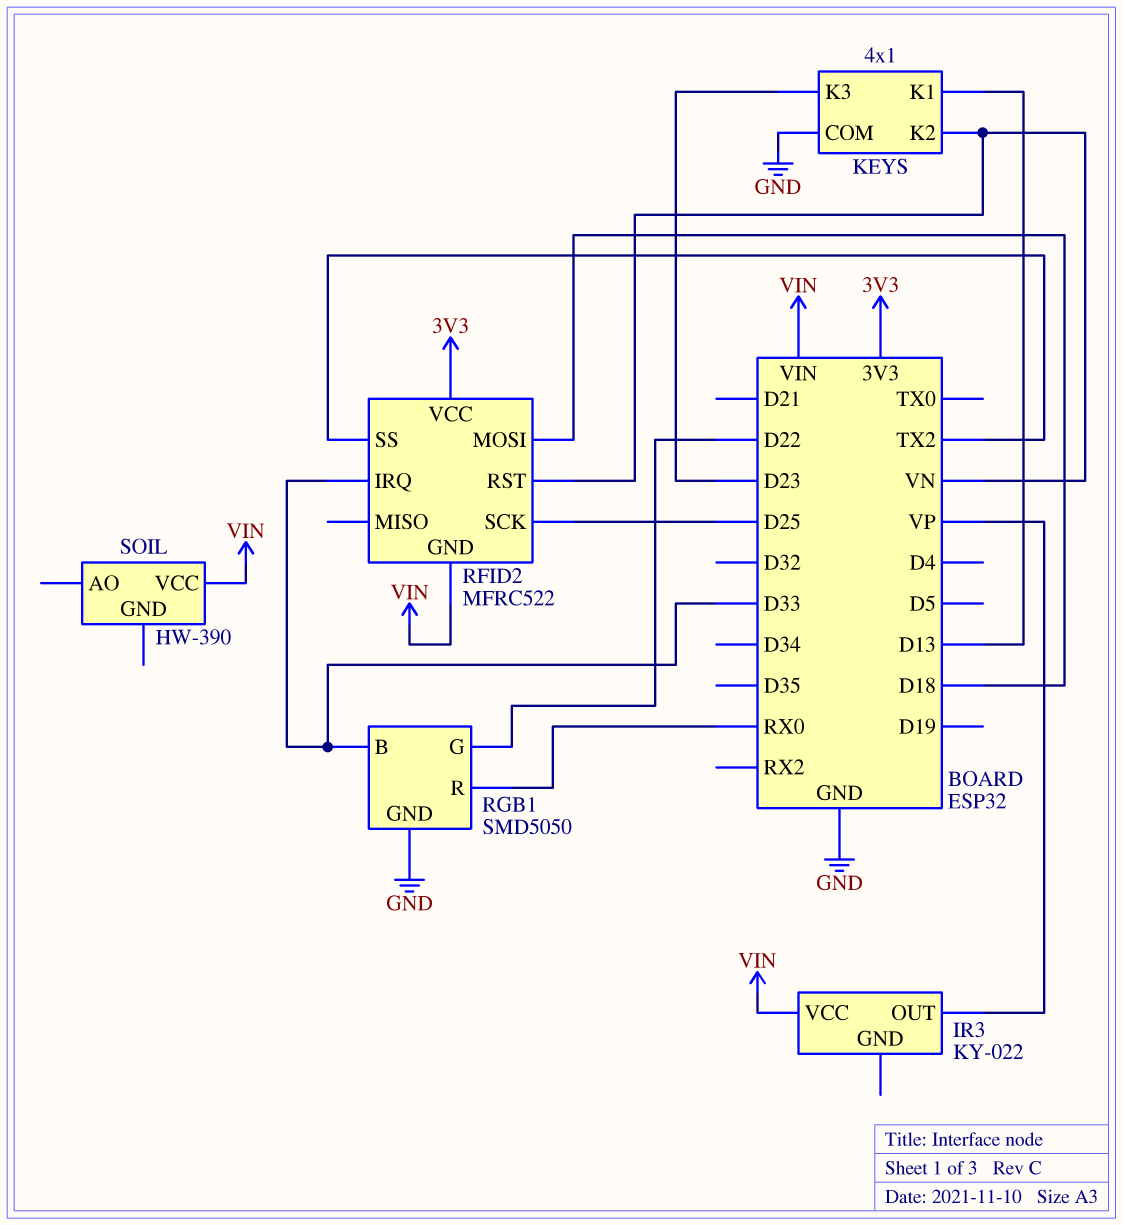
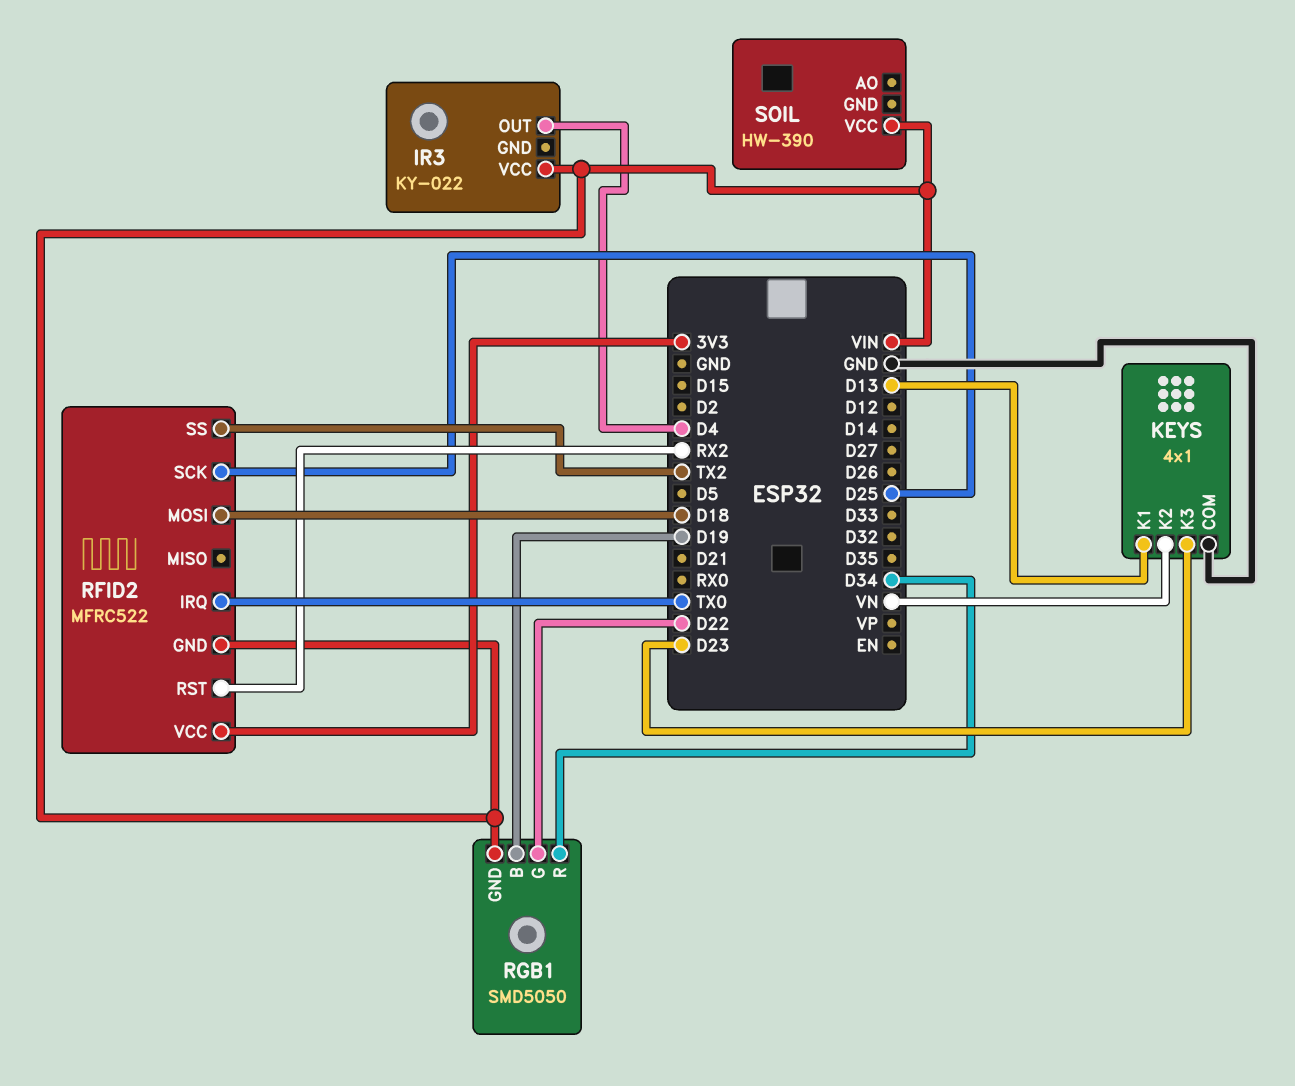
IR3 pin OUT: VP -> D4
RFID2 pin IRQ: D33 -> TX0
RFID2 pin RST: VN -> RX2
RGB1 pin B: D33 -> D19
RGB1 pin GND: GND -> VIN
RGB1 pin R: RX0 -> D34

